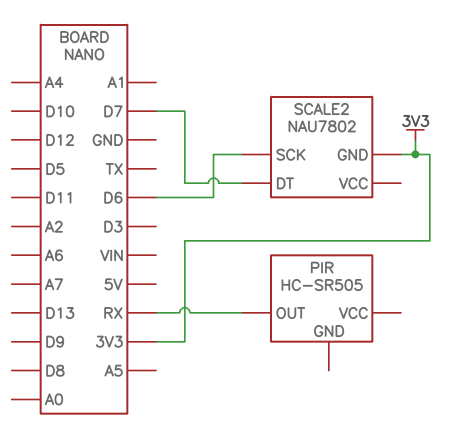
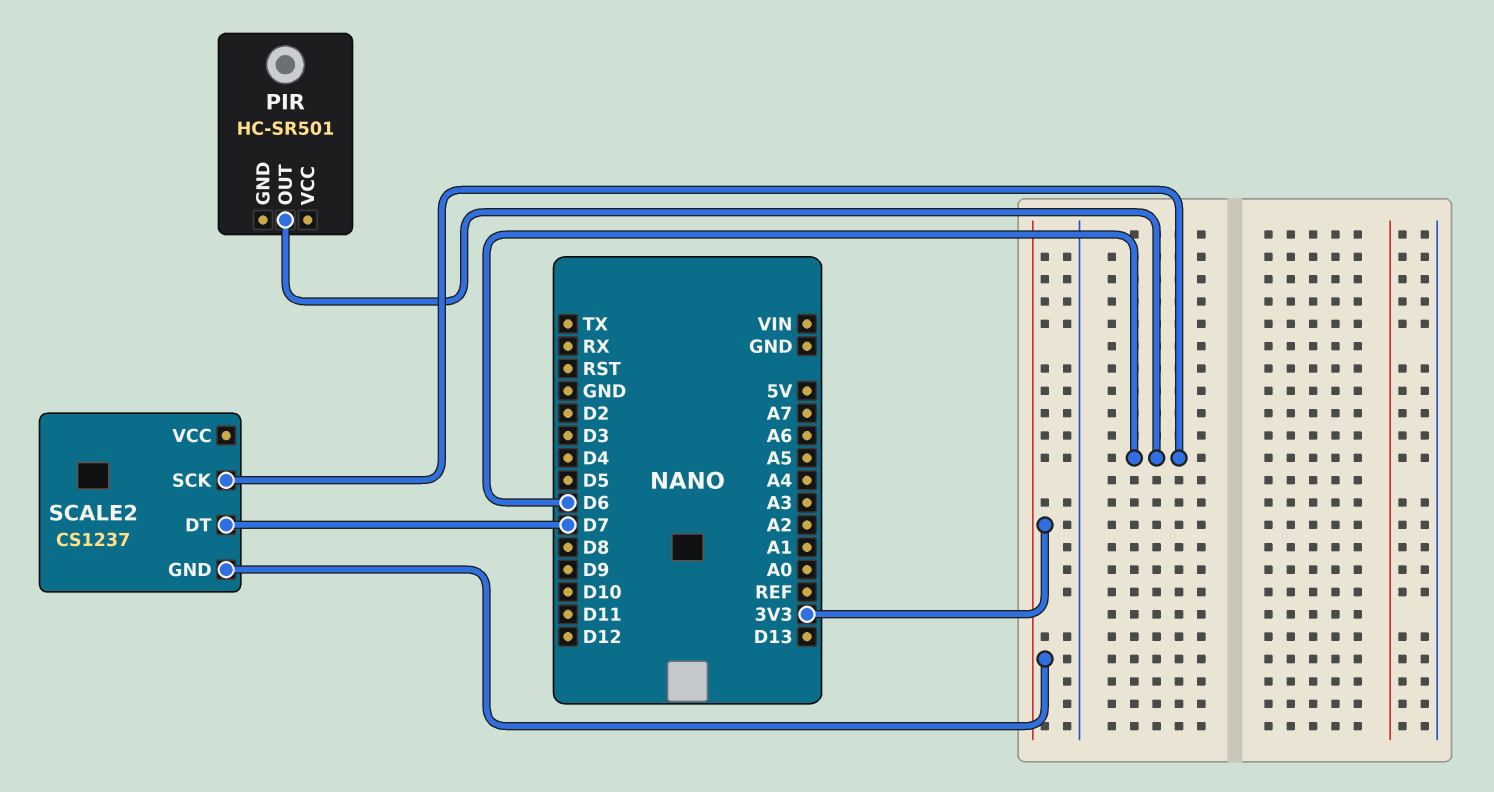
PIR: HC-SR505 -> HC-SR501
PIR pin OUT: RX -> D6
SCALE2: NAU7802 -> CS1237

